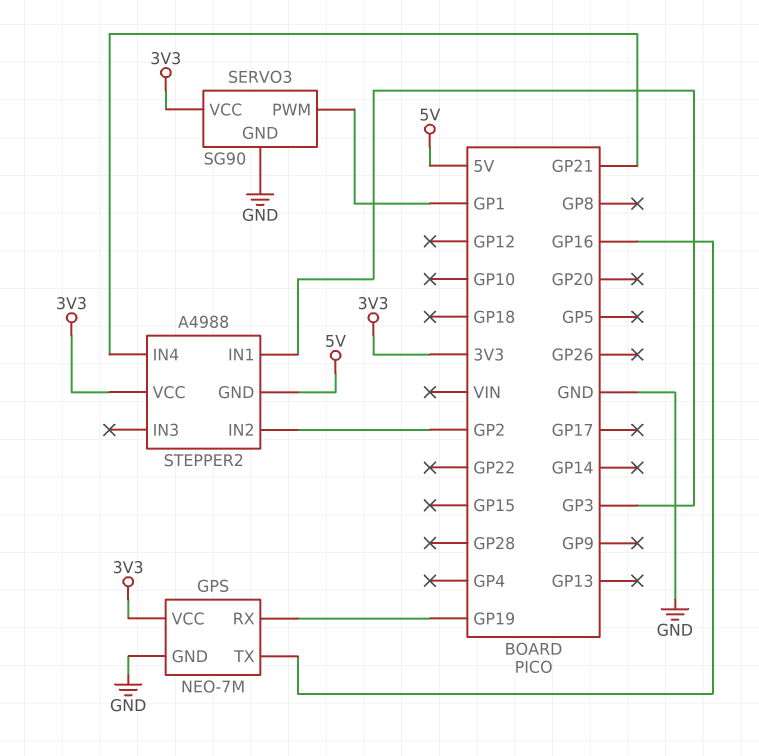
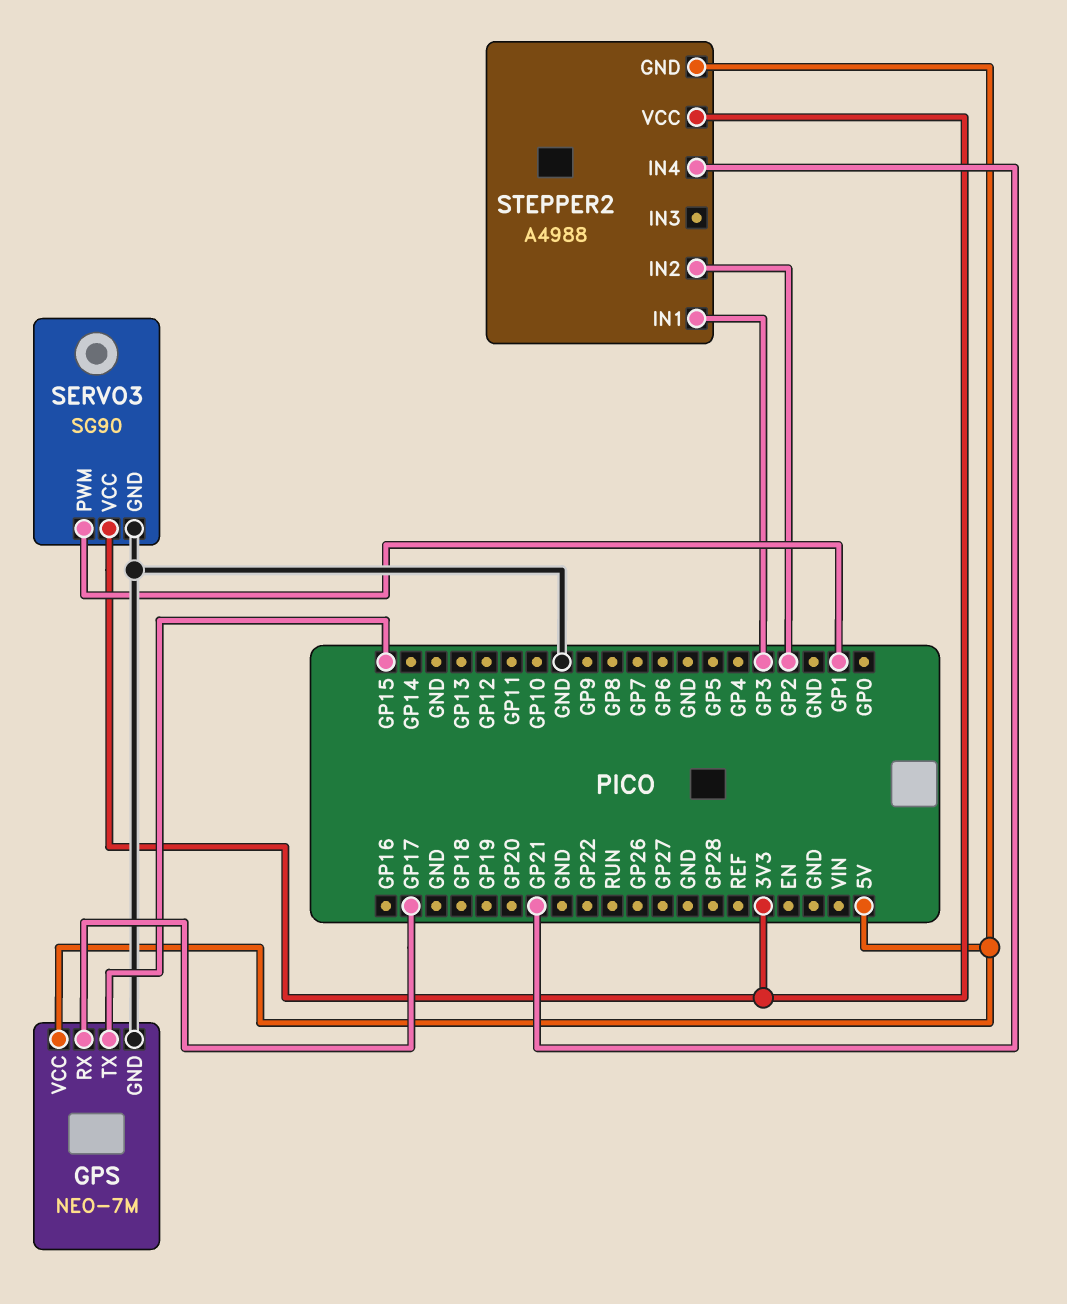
GPS pin RX: GP19 -> GP17
GPS pin TX: GP16 -> GP15
GPS pin VCC: 3V3 -> 5V

